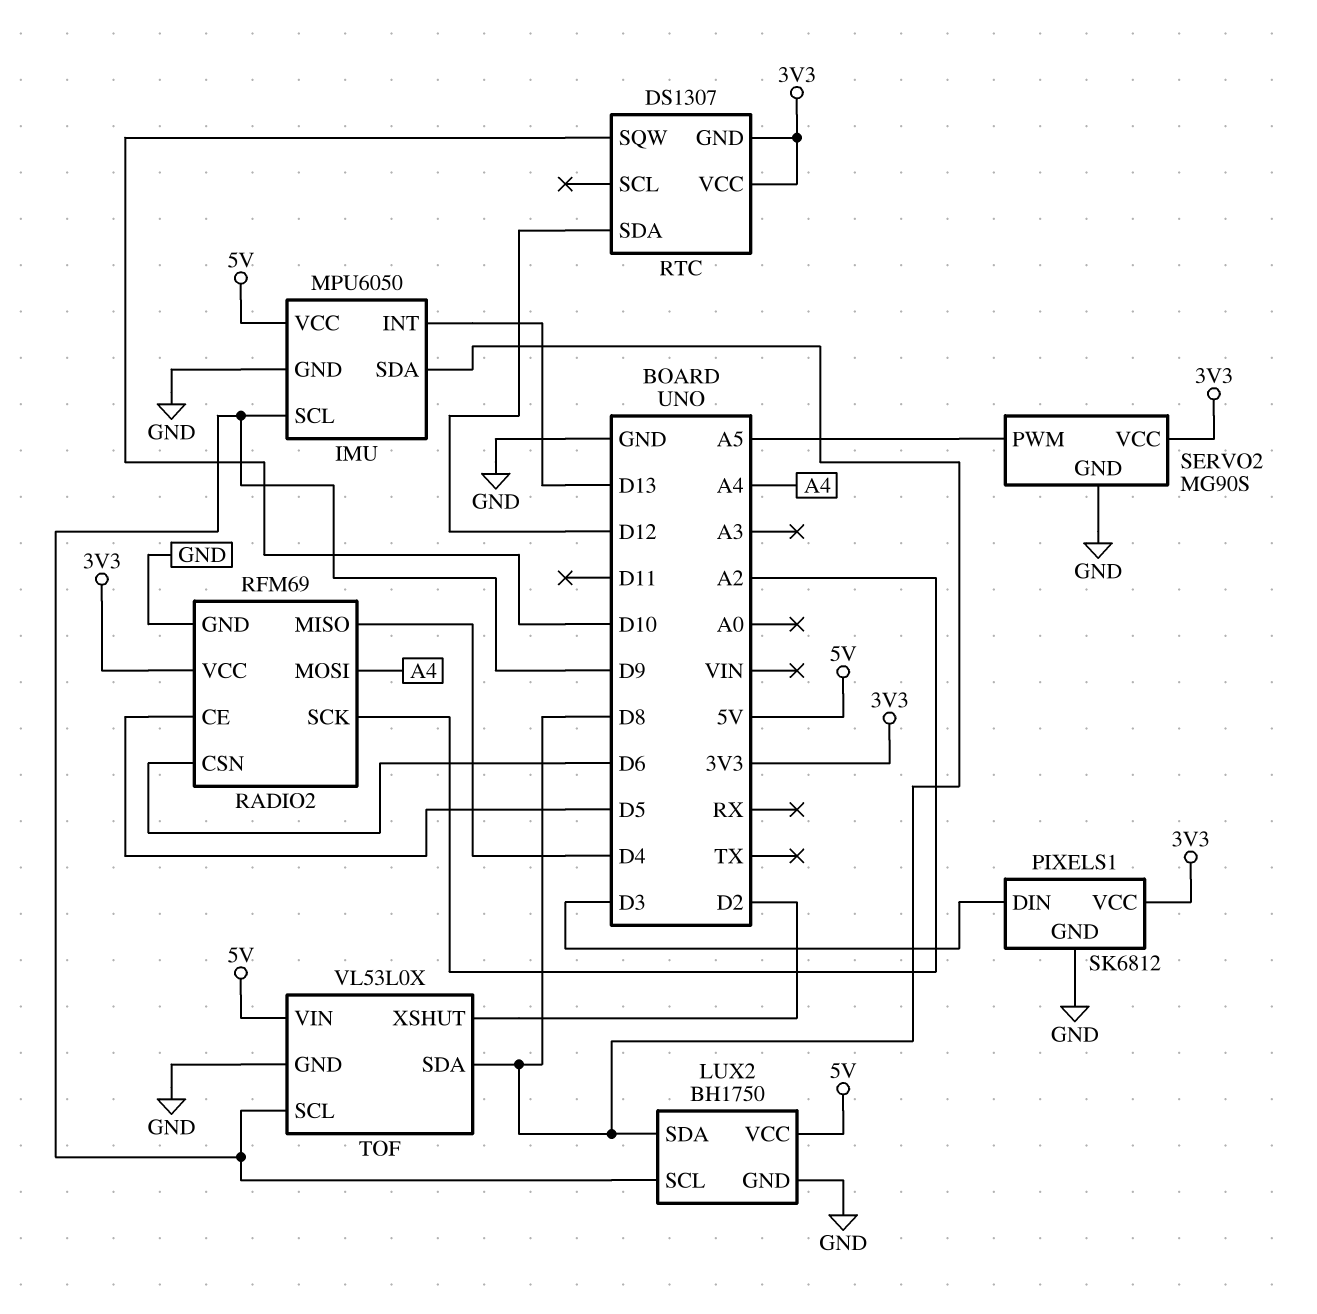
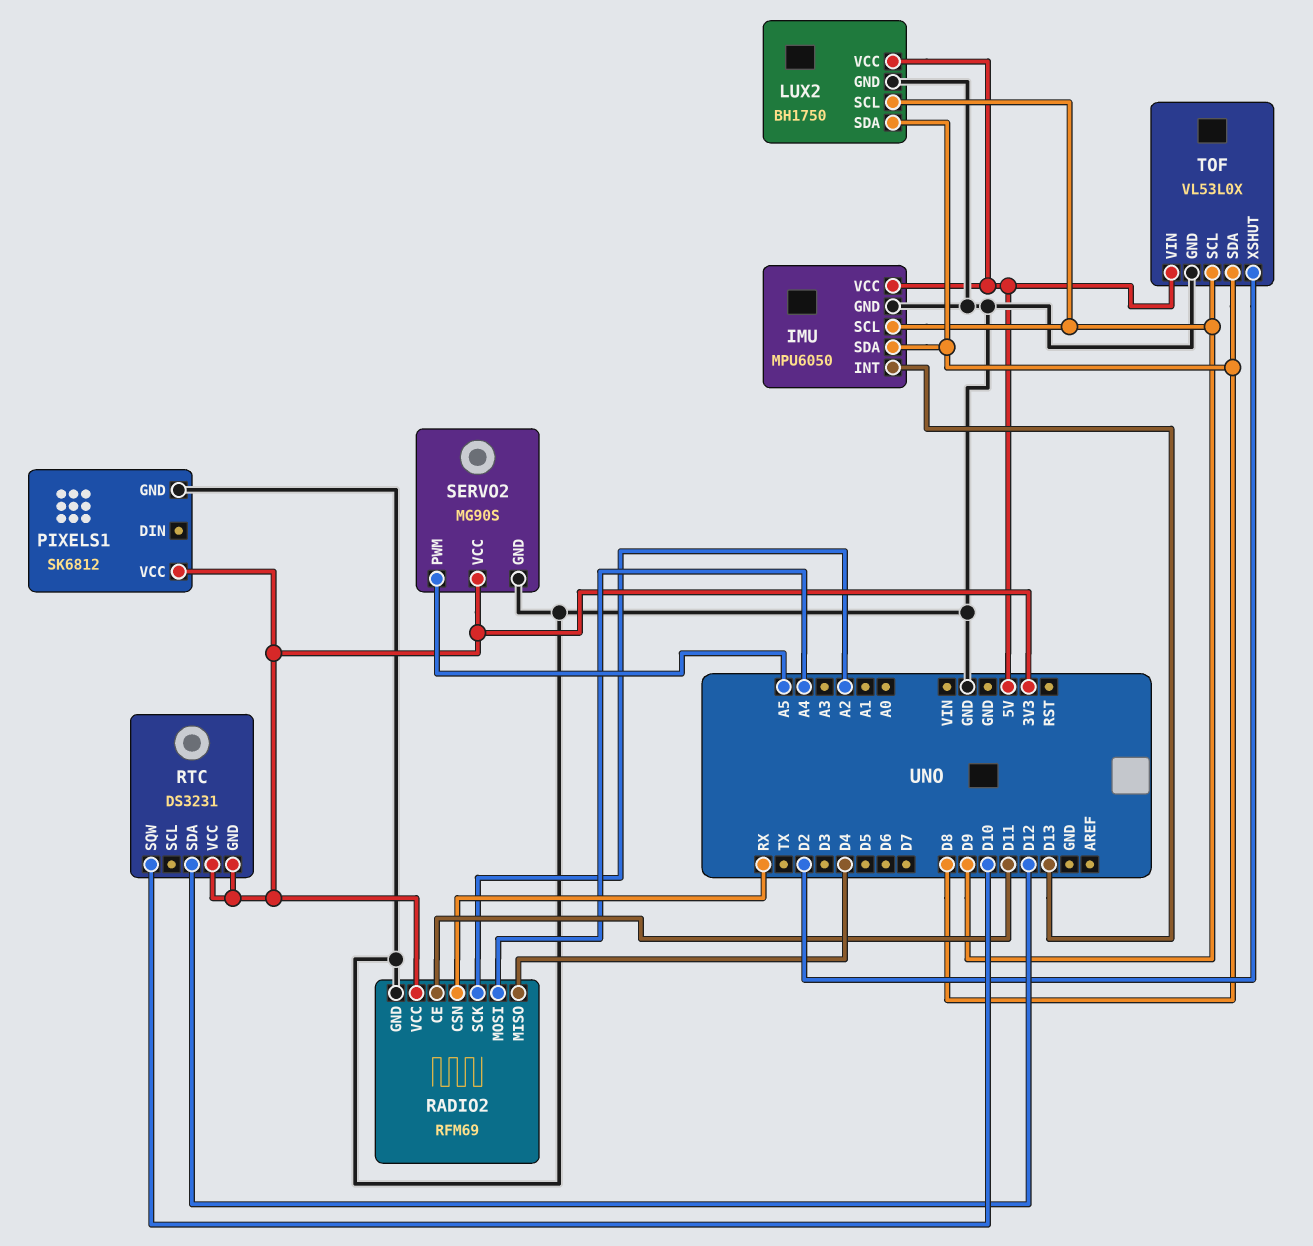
PIXELS1 pin DIN: D3 -> none
RADIO2 pin CE: D5 -> D11
RADIO2 pin CSN: D6 -> RX
RTC: DS1307 -> DS3231

